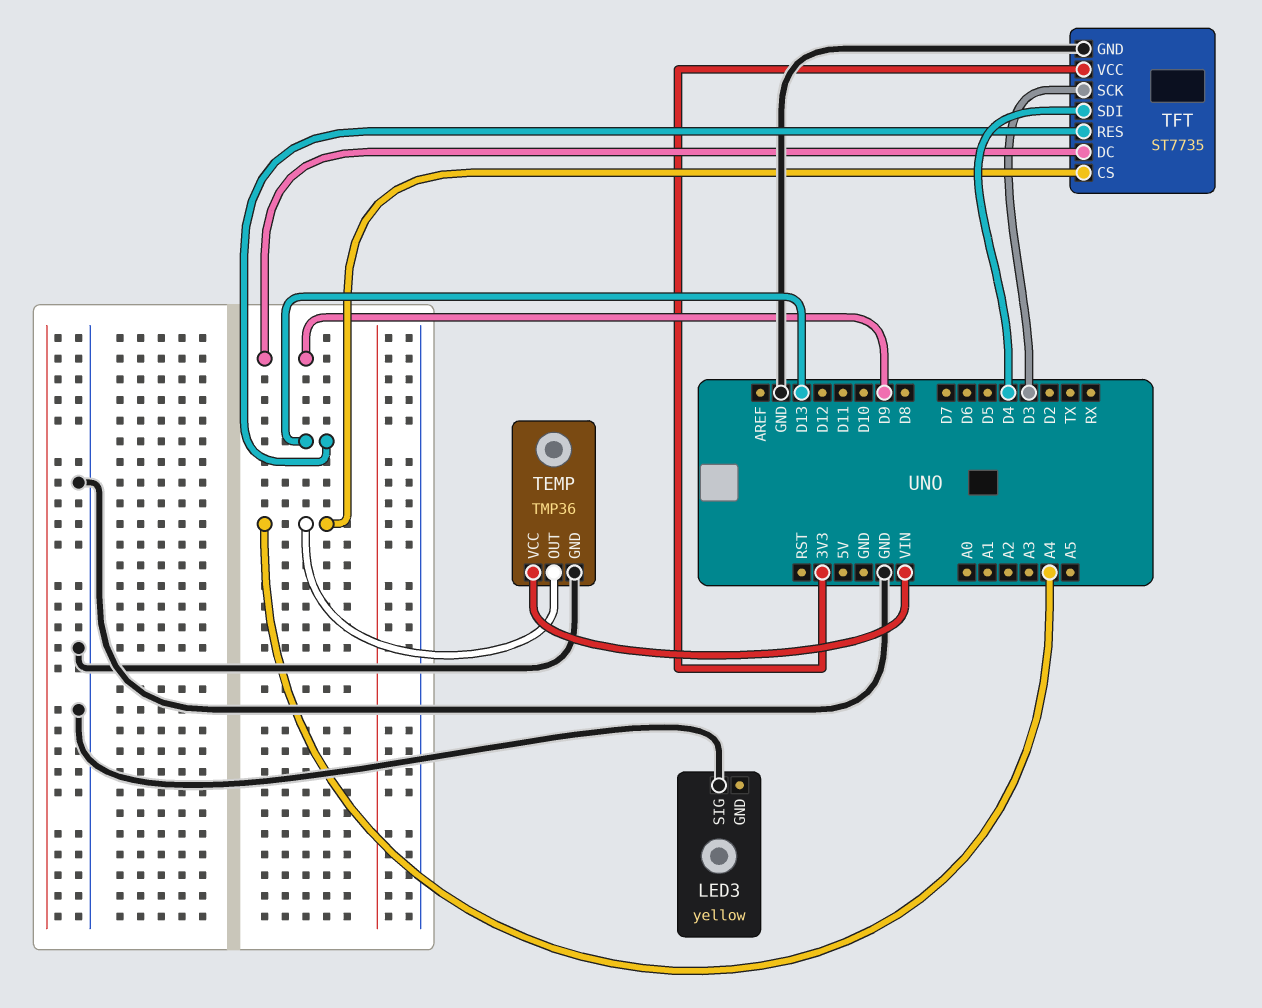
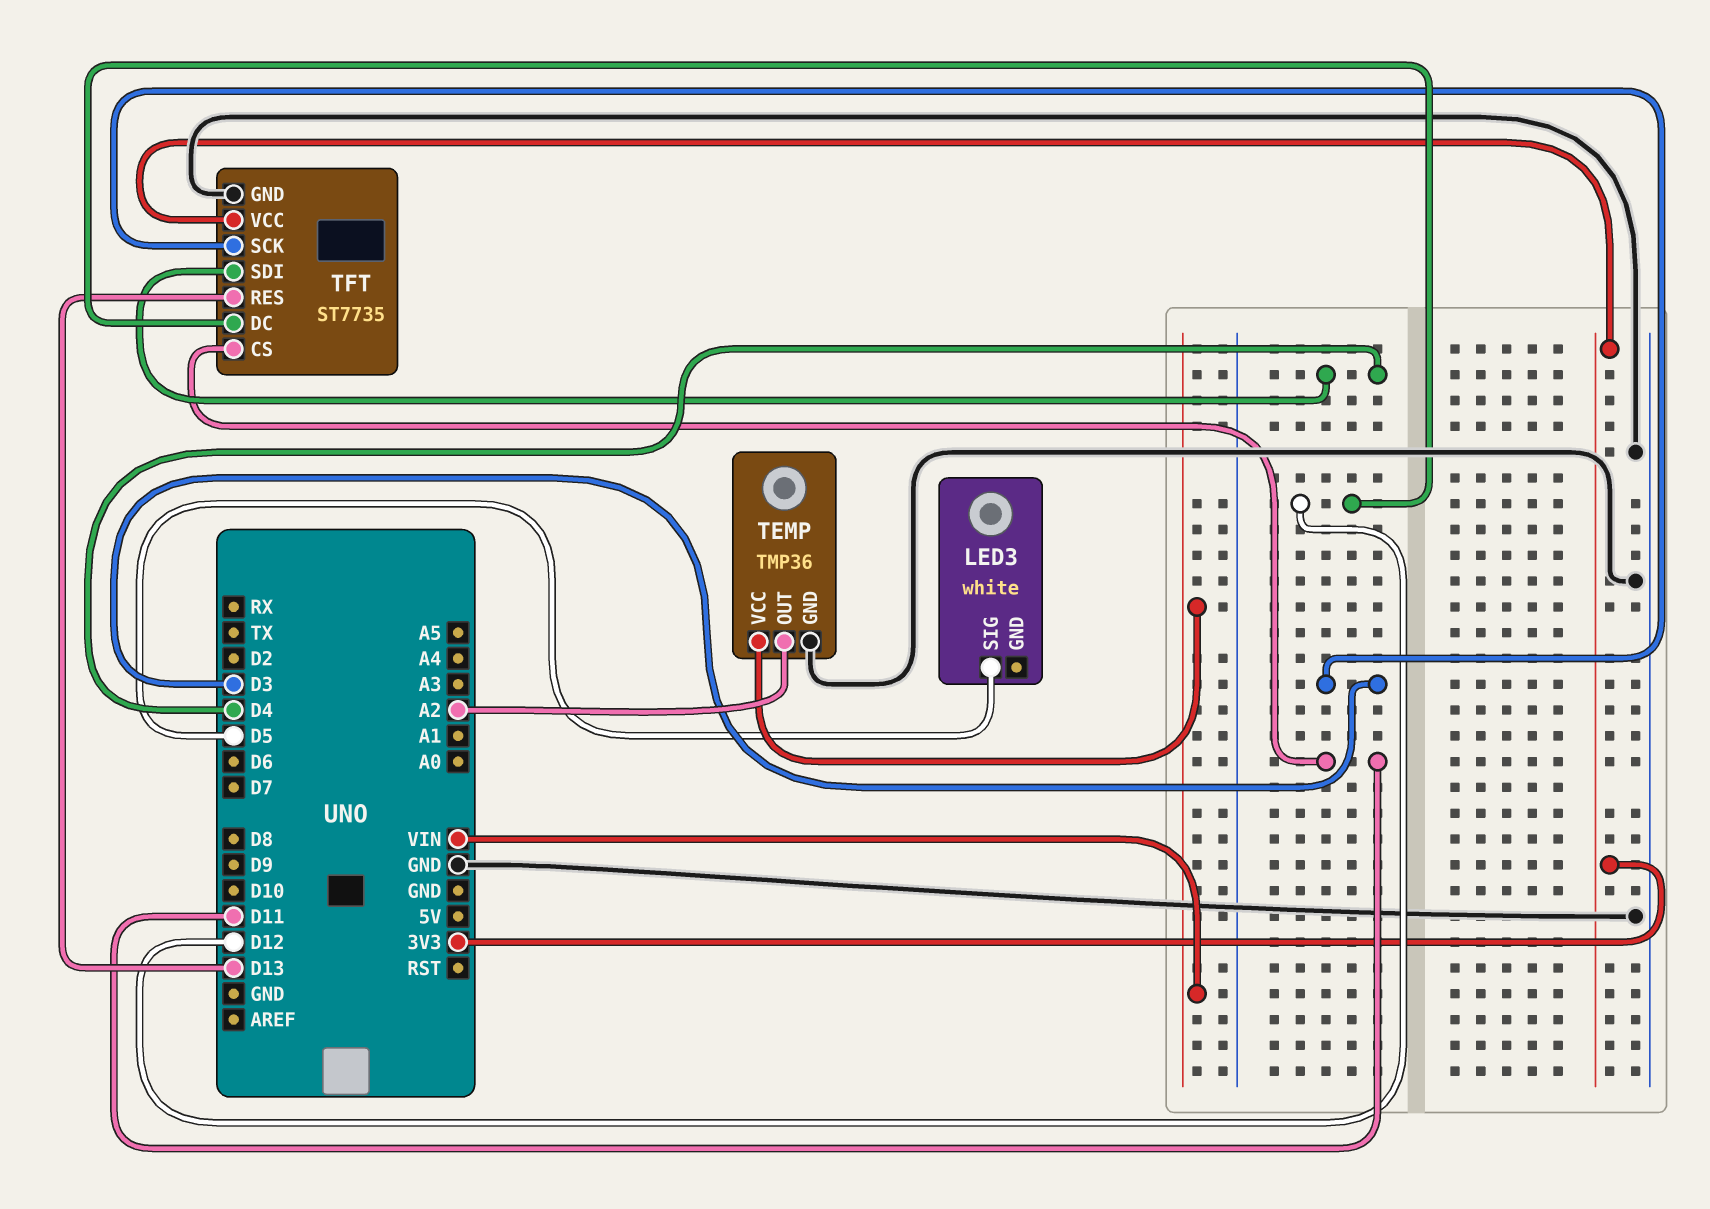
LED3: yellow -> white
LED3 pin SIG: GND -> D5
TEMP pin OUT: A4 -> A2
TFT pin CS: A4 -> D11
TFT pin DC: D9 -> D12

